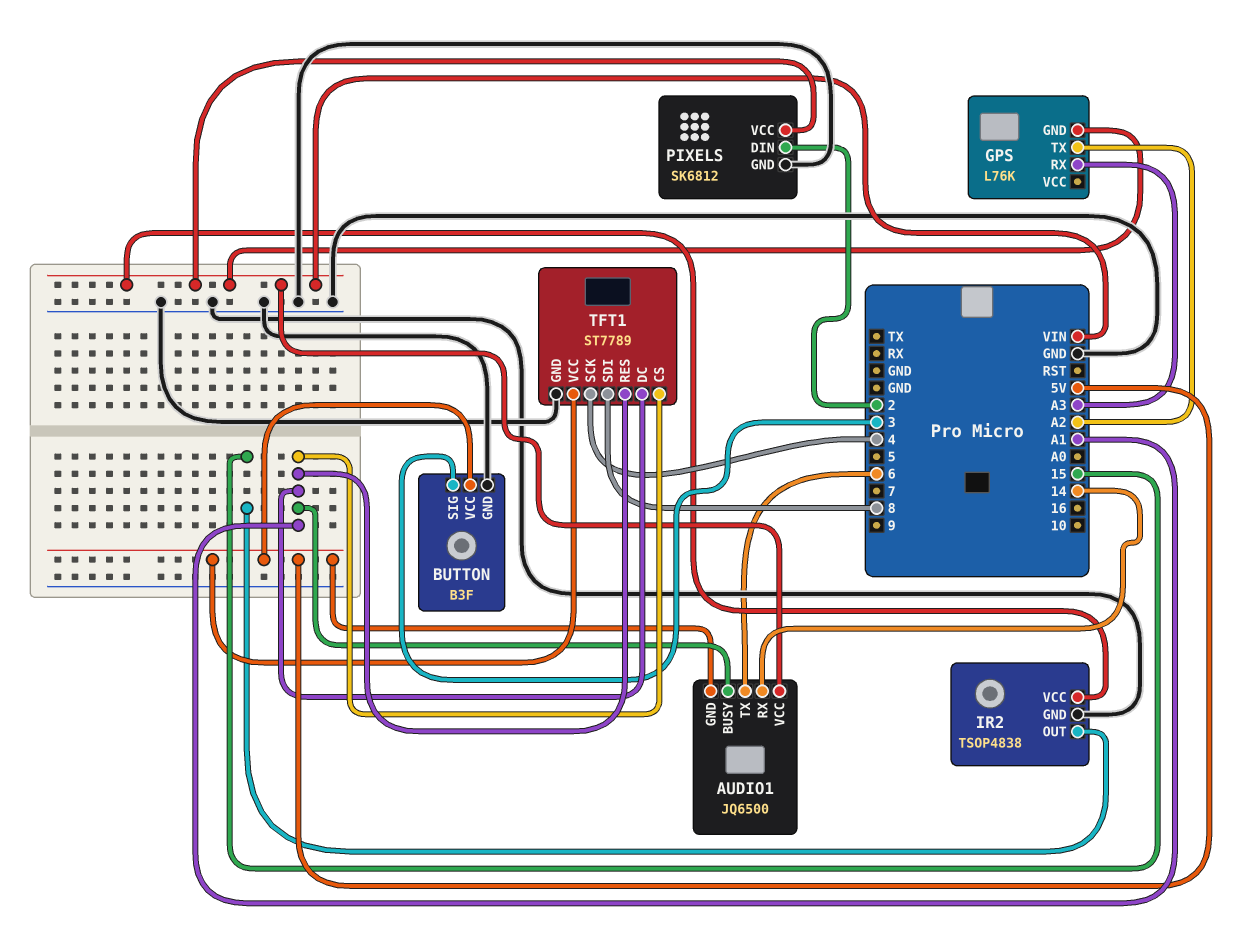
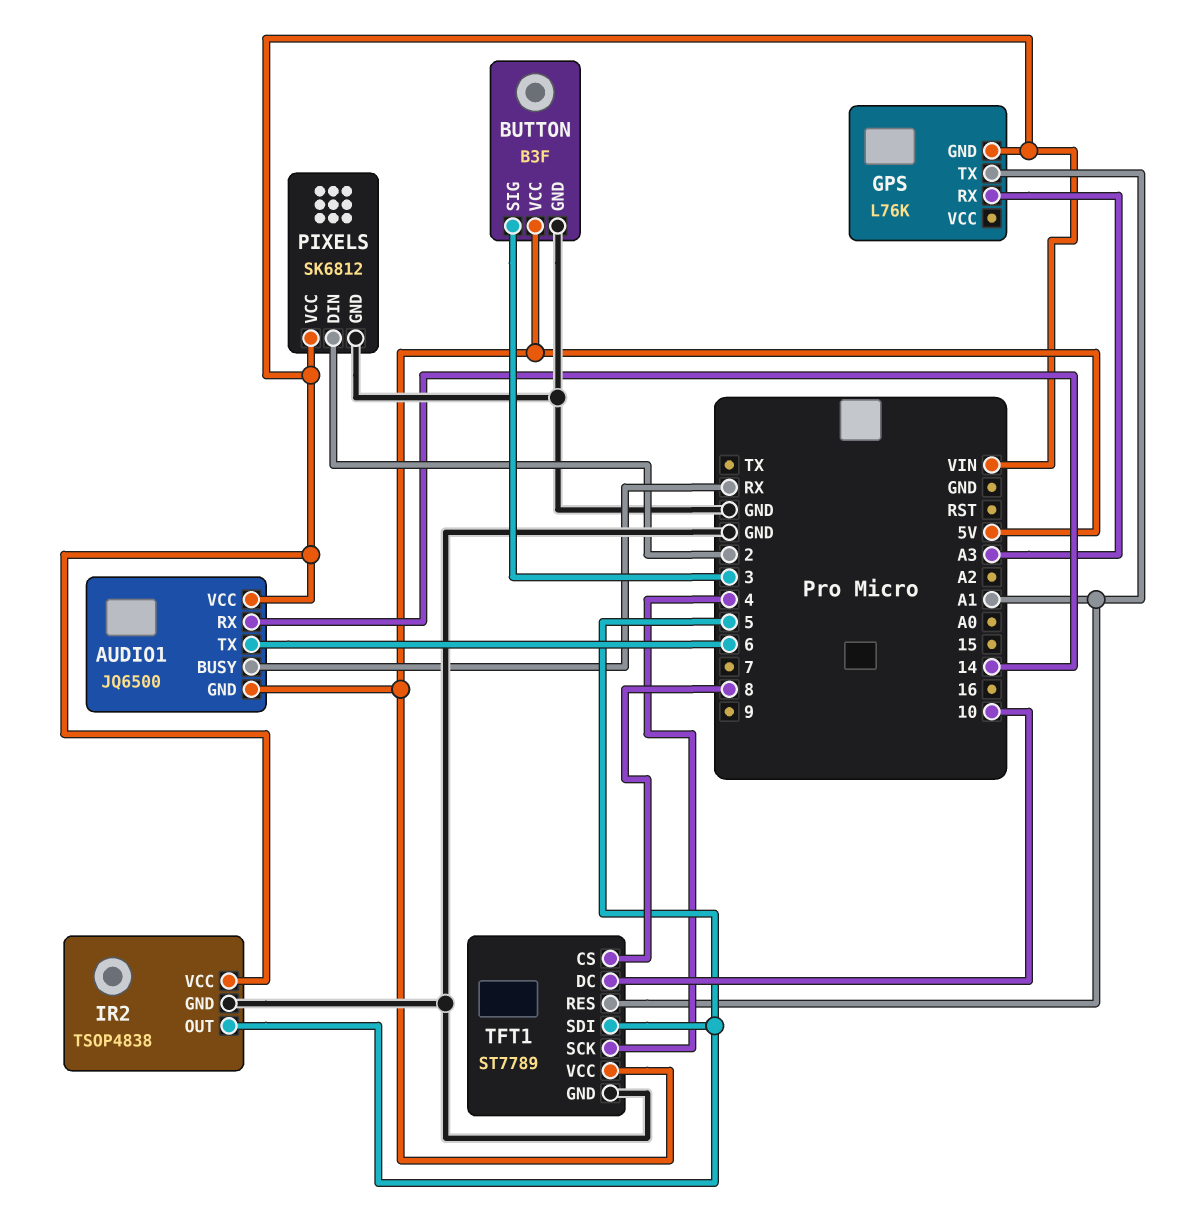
AUDIO1 pin BUSY: A1 -> RX
GPS pin TX: A2 -> A1
IR2 pin OUT: 15 -> 5
TFT1 pin CS: A1 -> 8
TFT1 pin DC: A1 -> 10
TFT1 pin SDI: 8 -> 5

